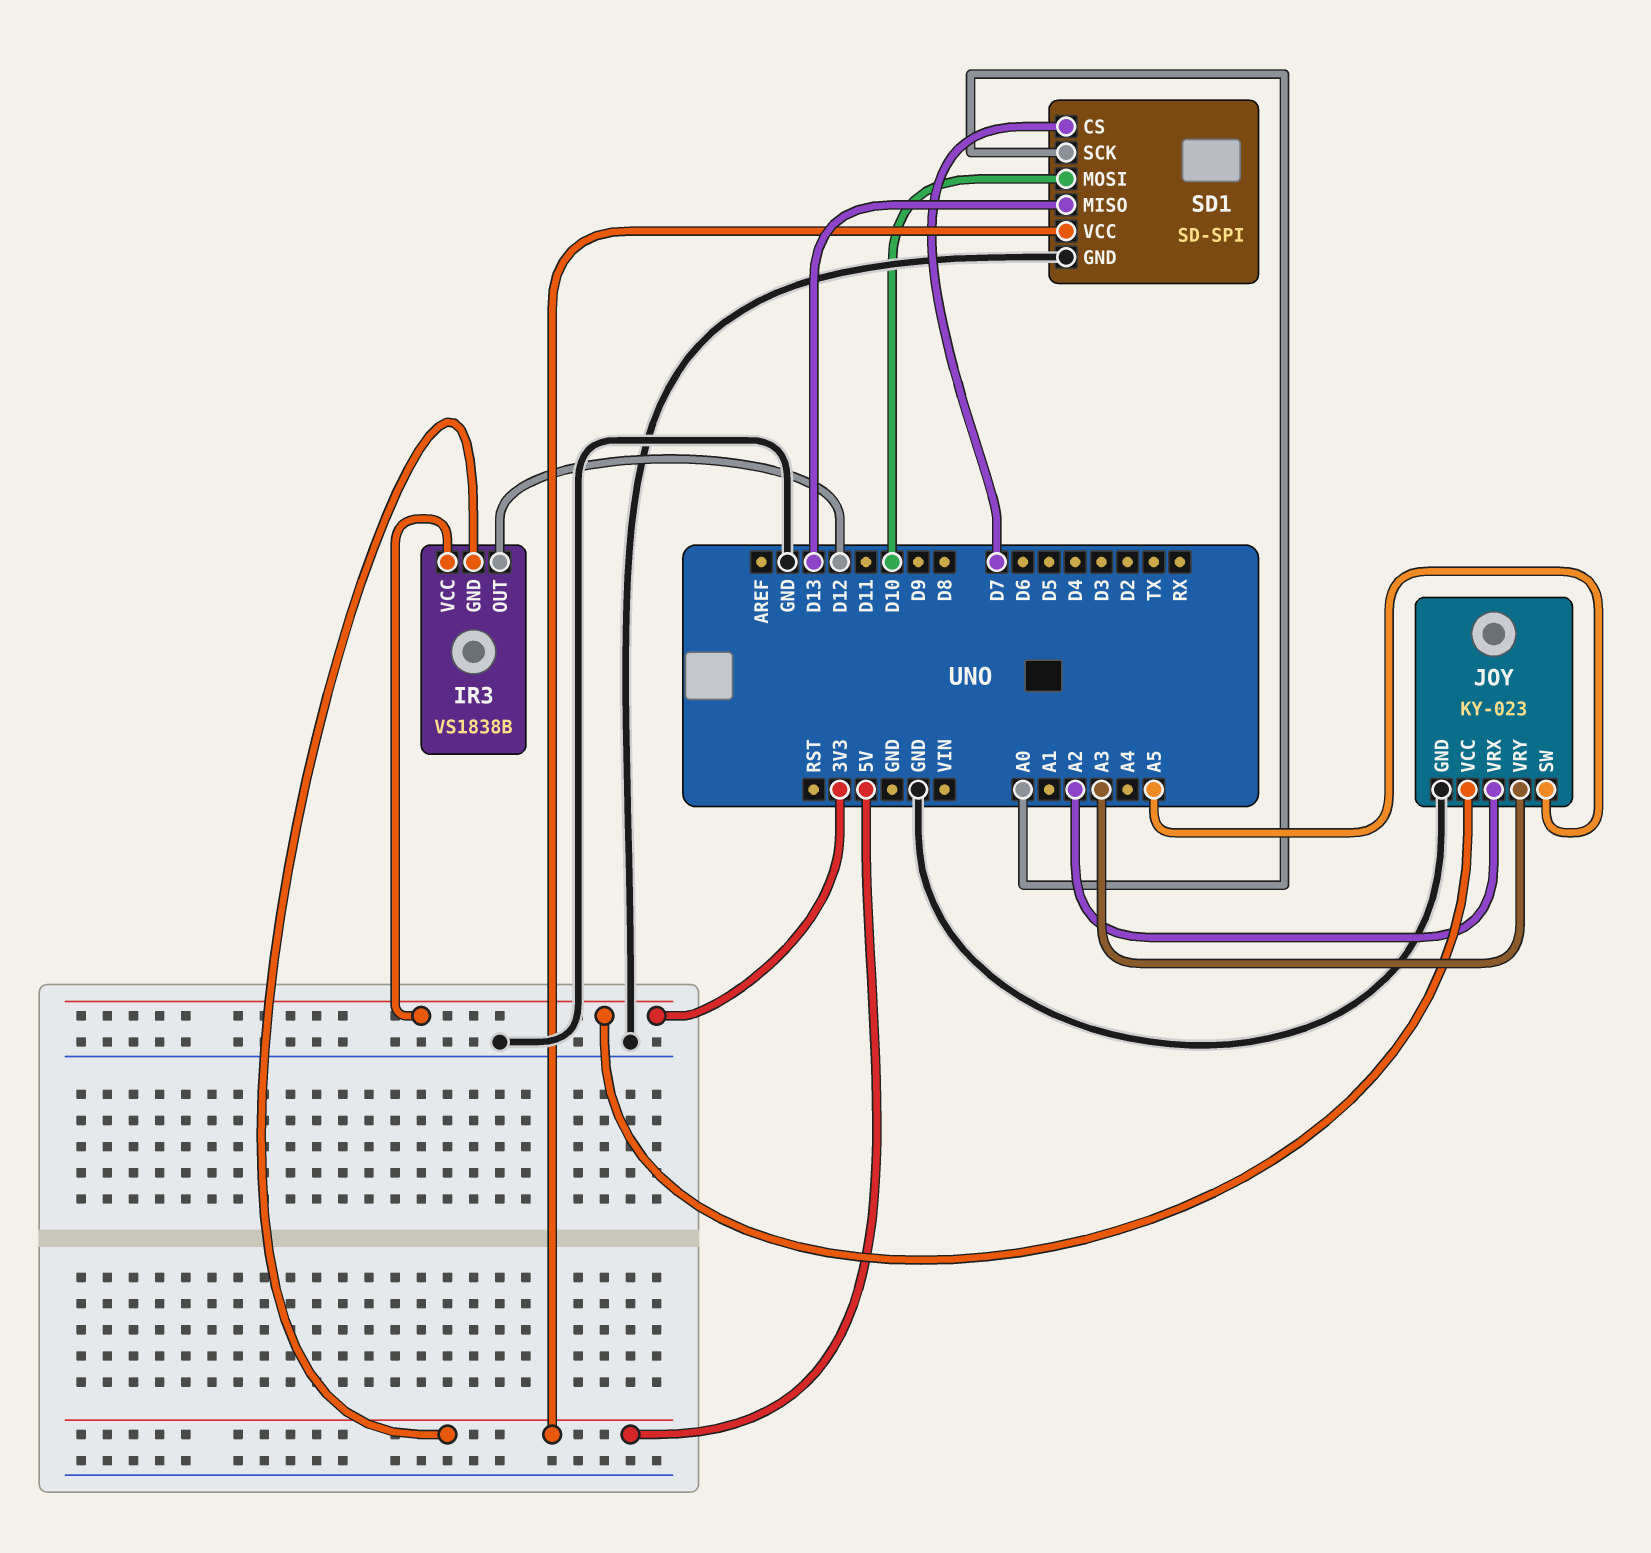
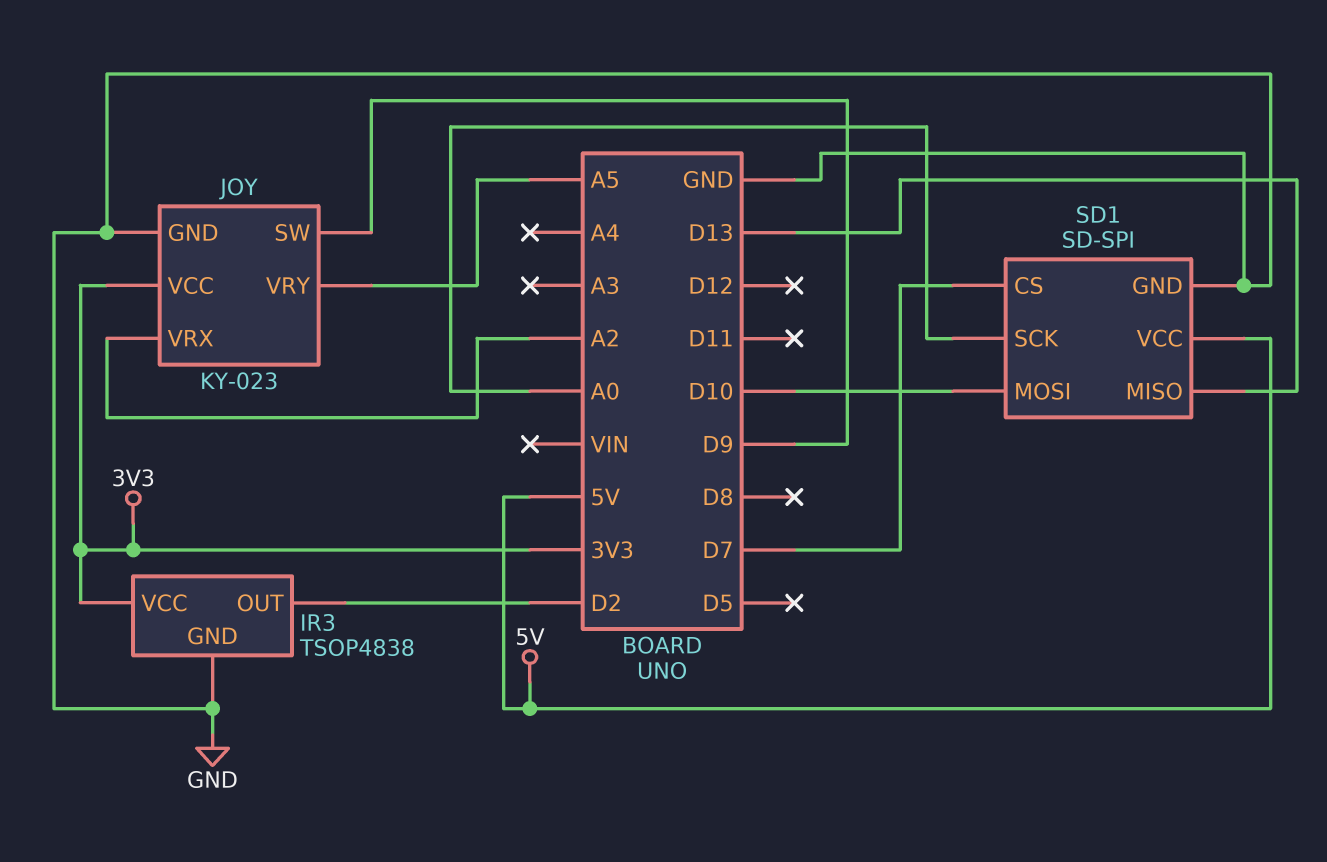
IR3: VS1838B -> TSOP4838
IR3 pin GND: 5V -> GND
IR3 pin OUT: D12 -> D2
JOY pin SW: A5 -> D9
JOY pin VRY: A3 -> A5

